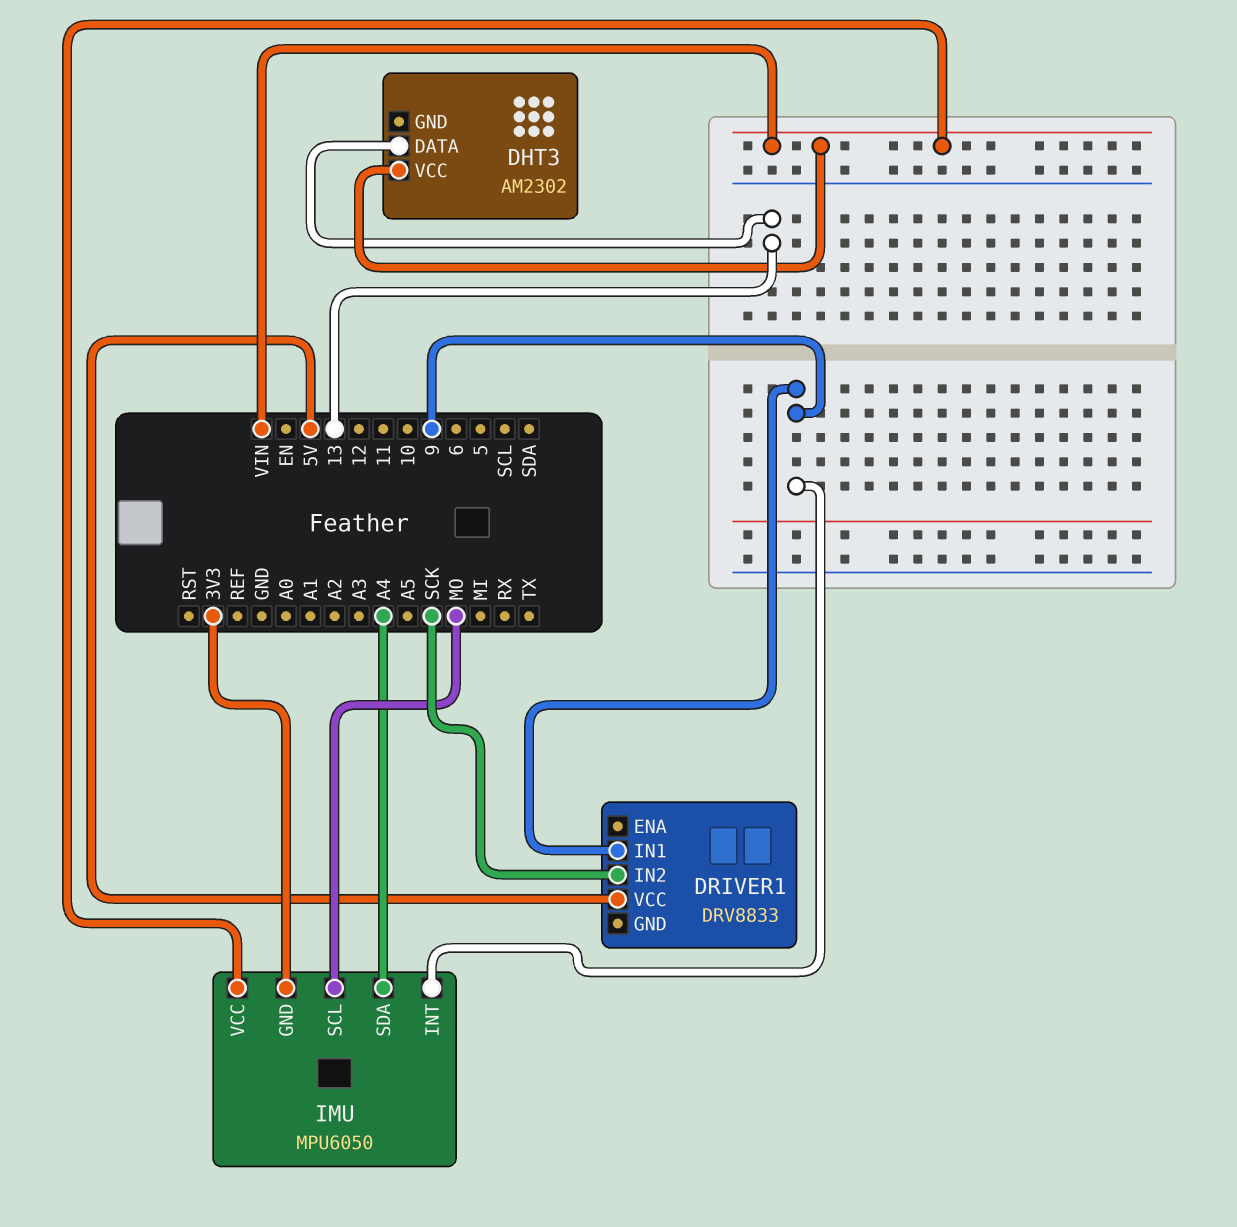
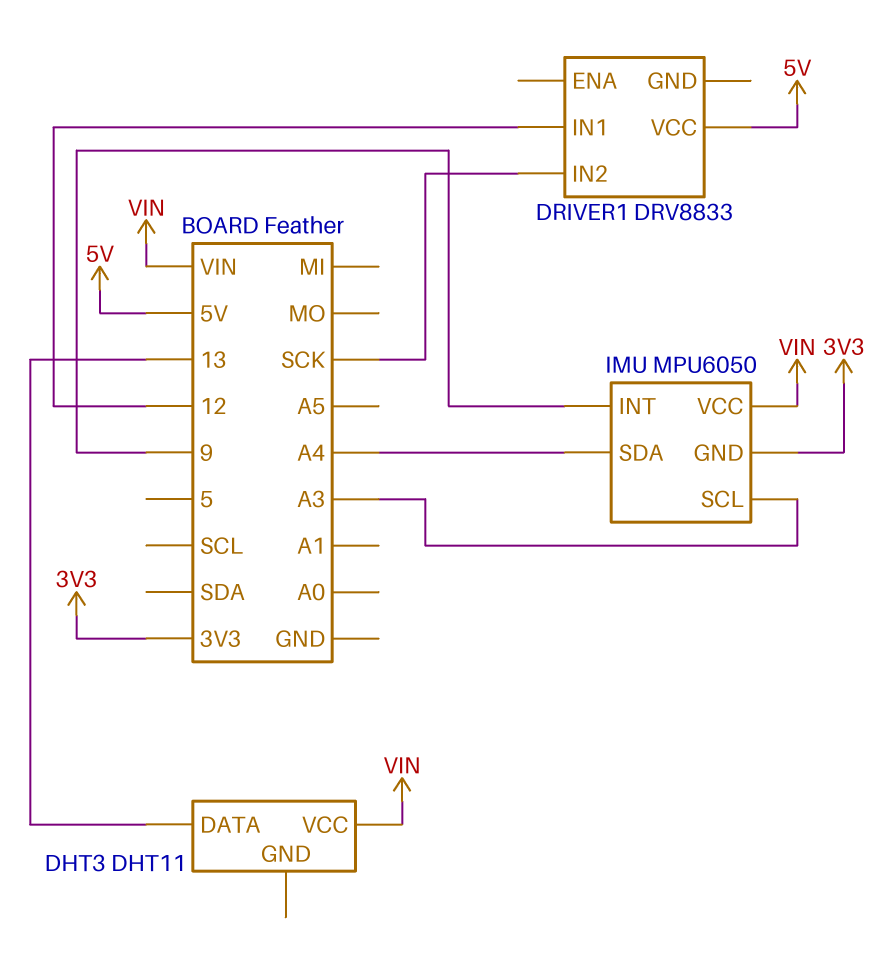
DHT3: AM2302 -> DHT11
DRIVER1 pin IN1: 9 -> 12
IMU pin SCL: MO -> A3

